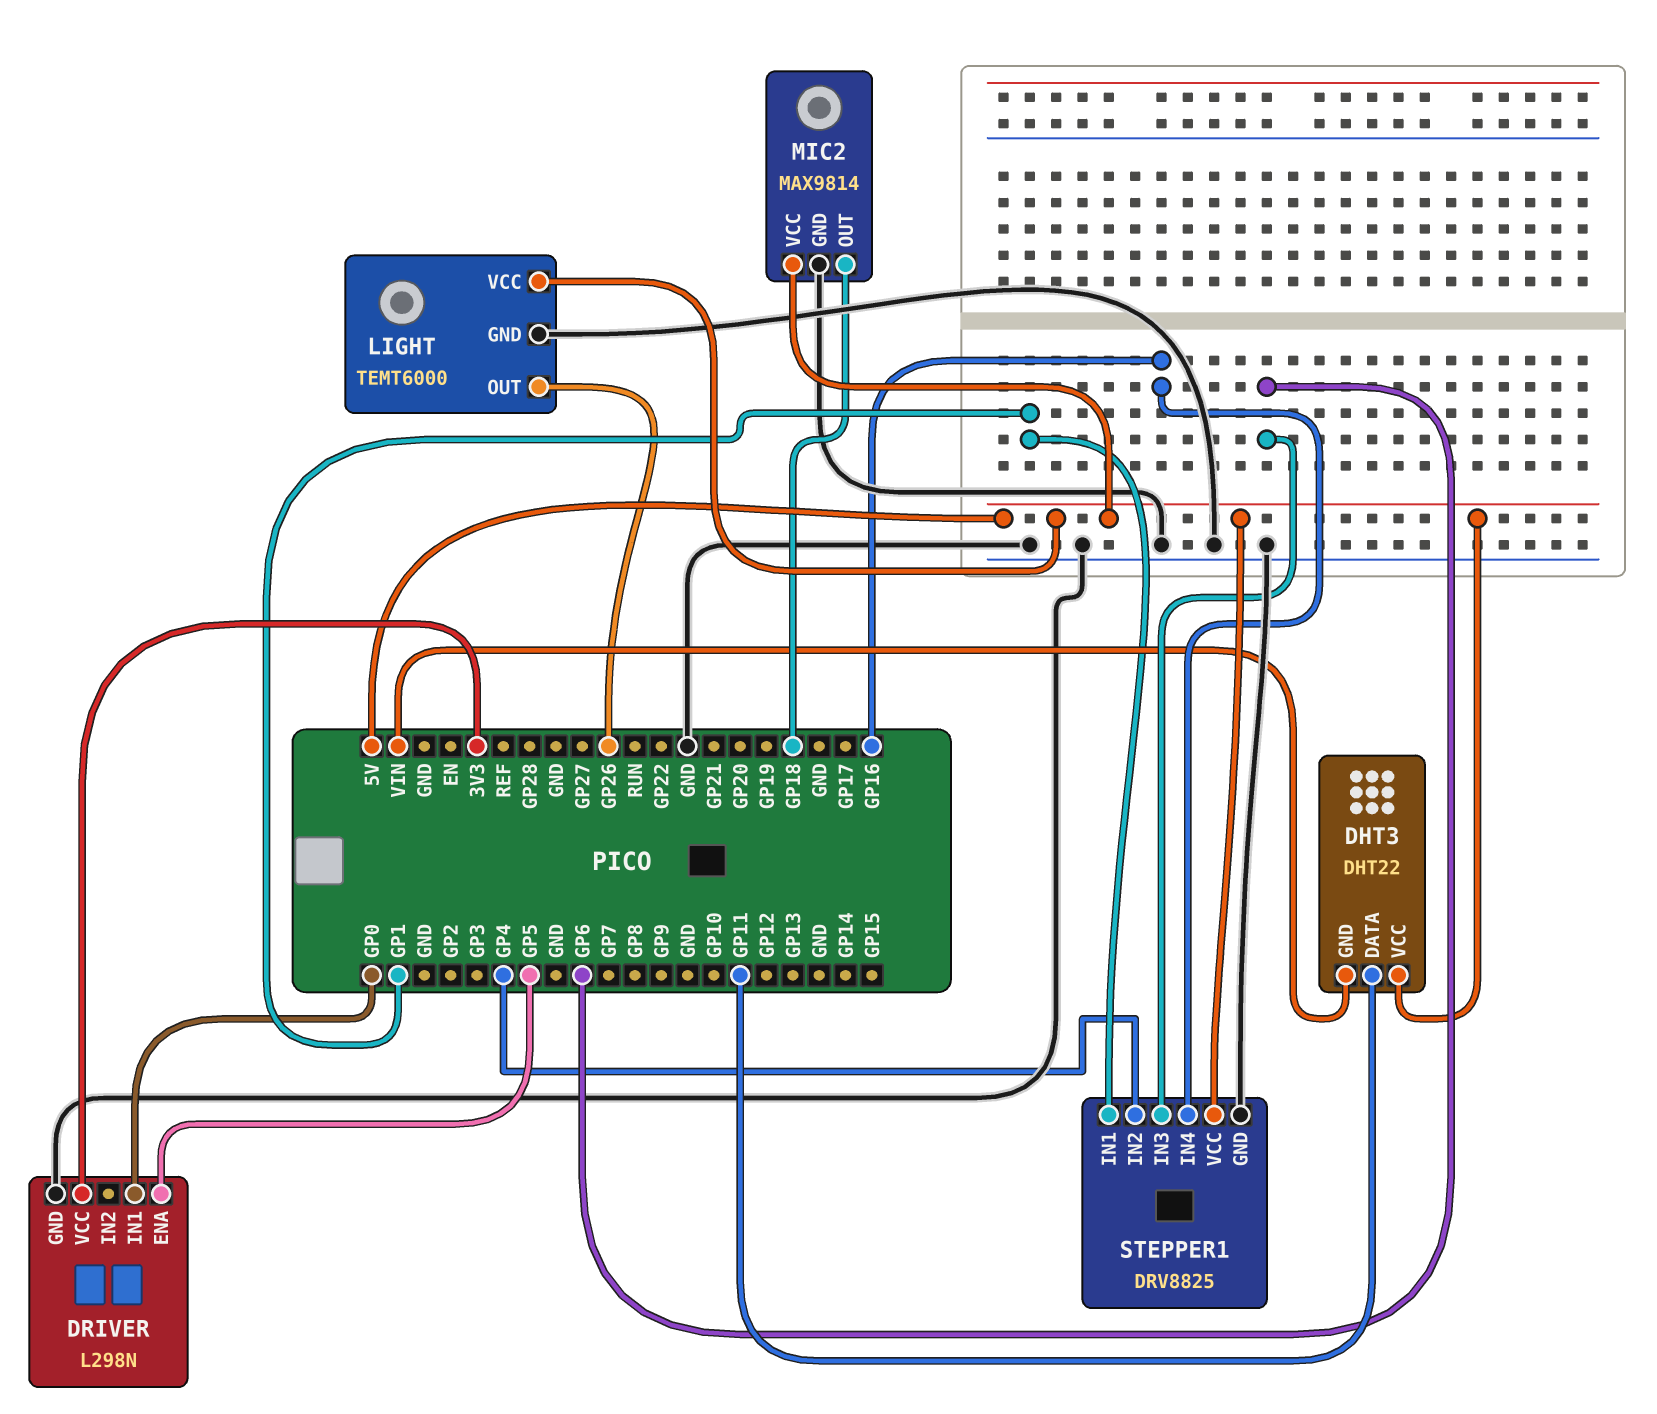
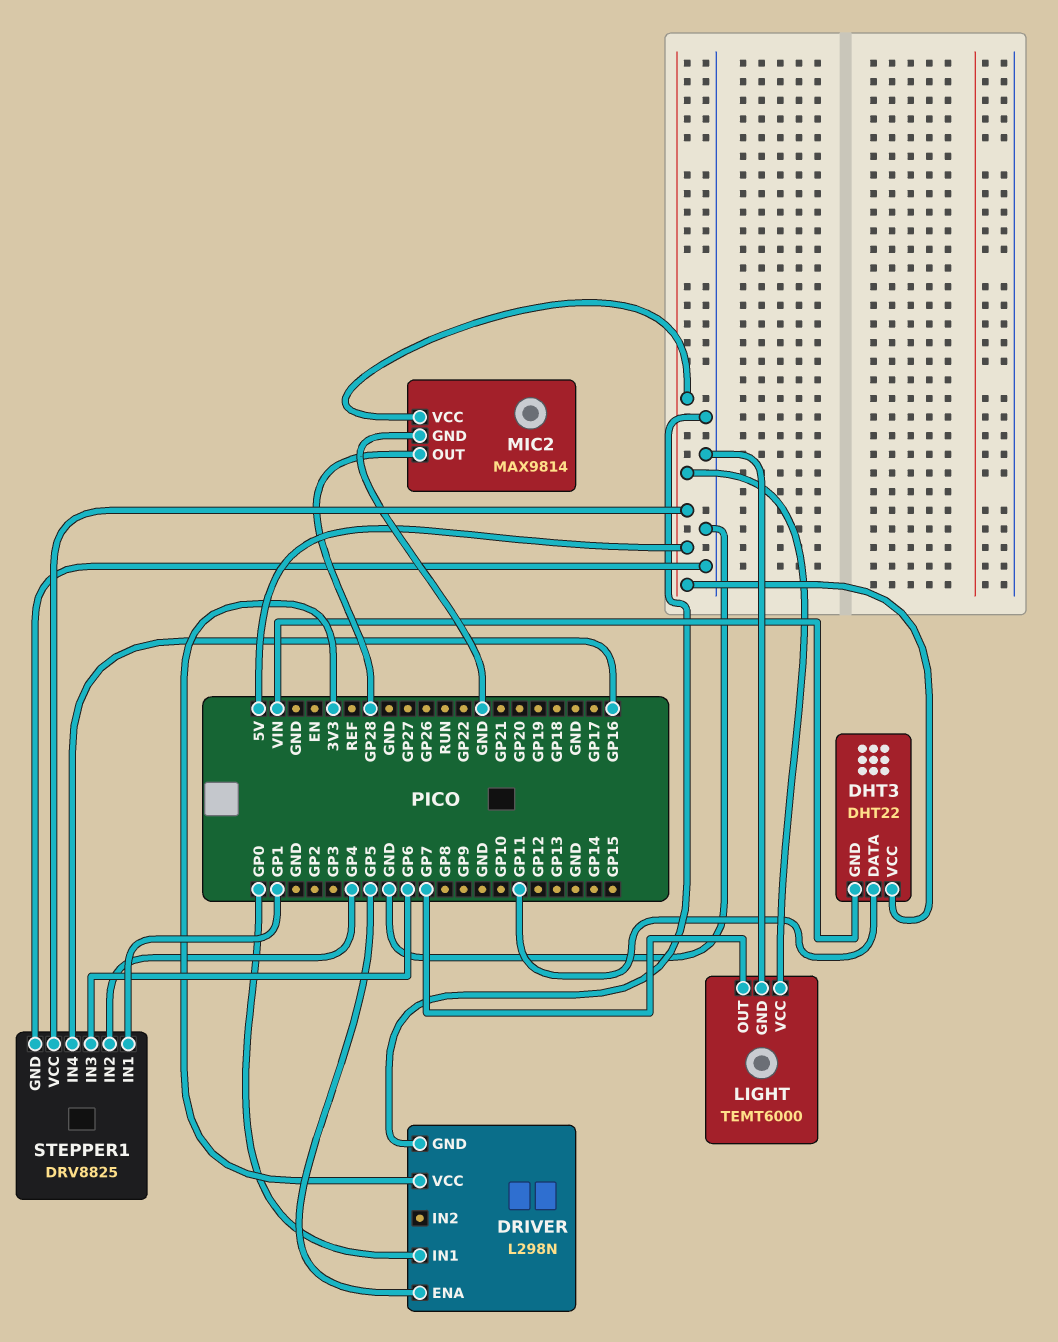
LIGHT pin OUT: GP26 -> GP7
MIC2 pin OUT: GP18 -> GP28

